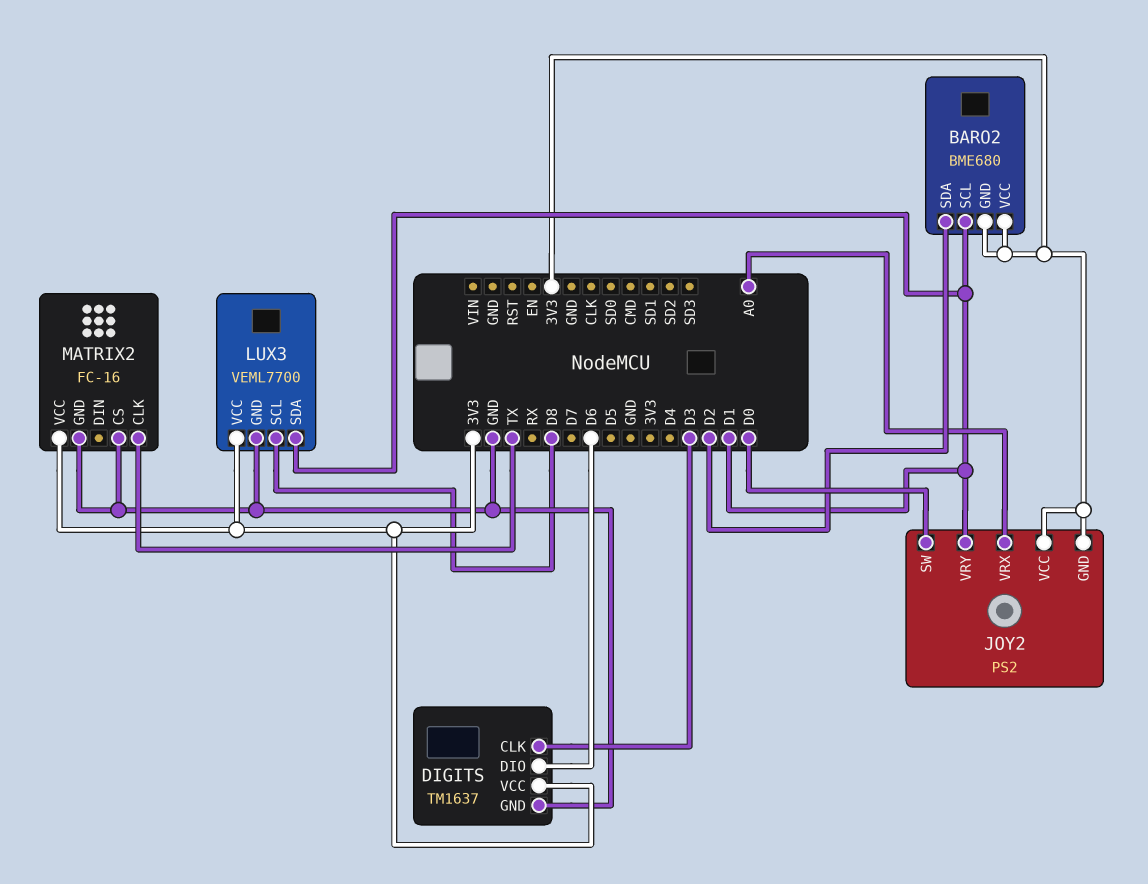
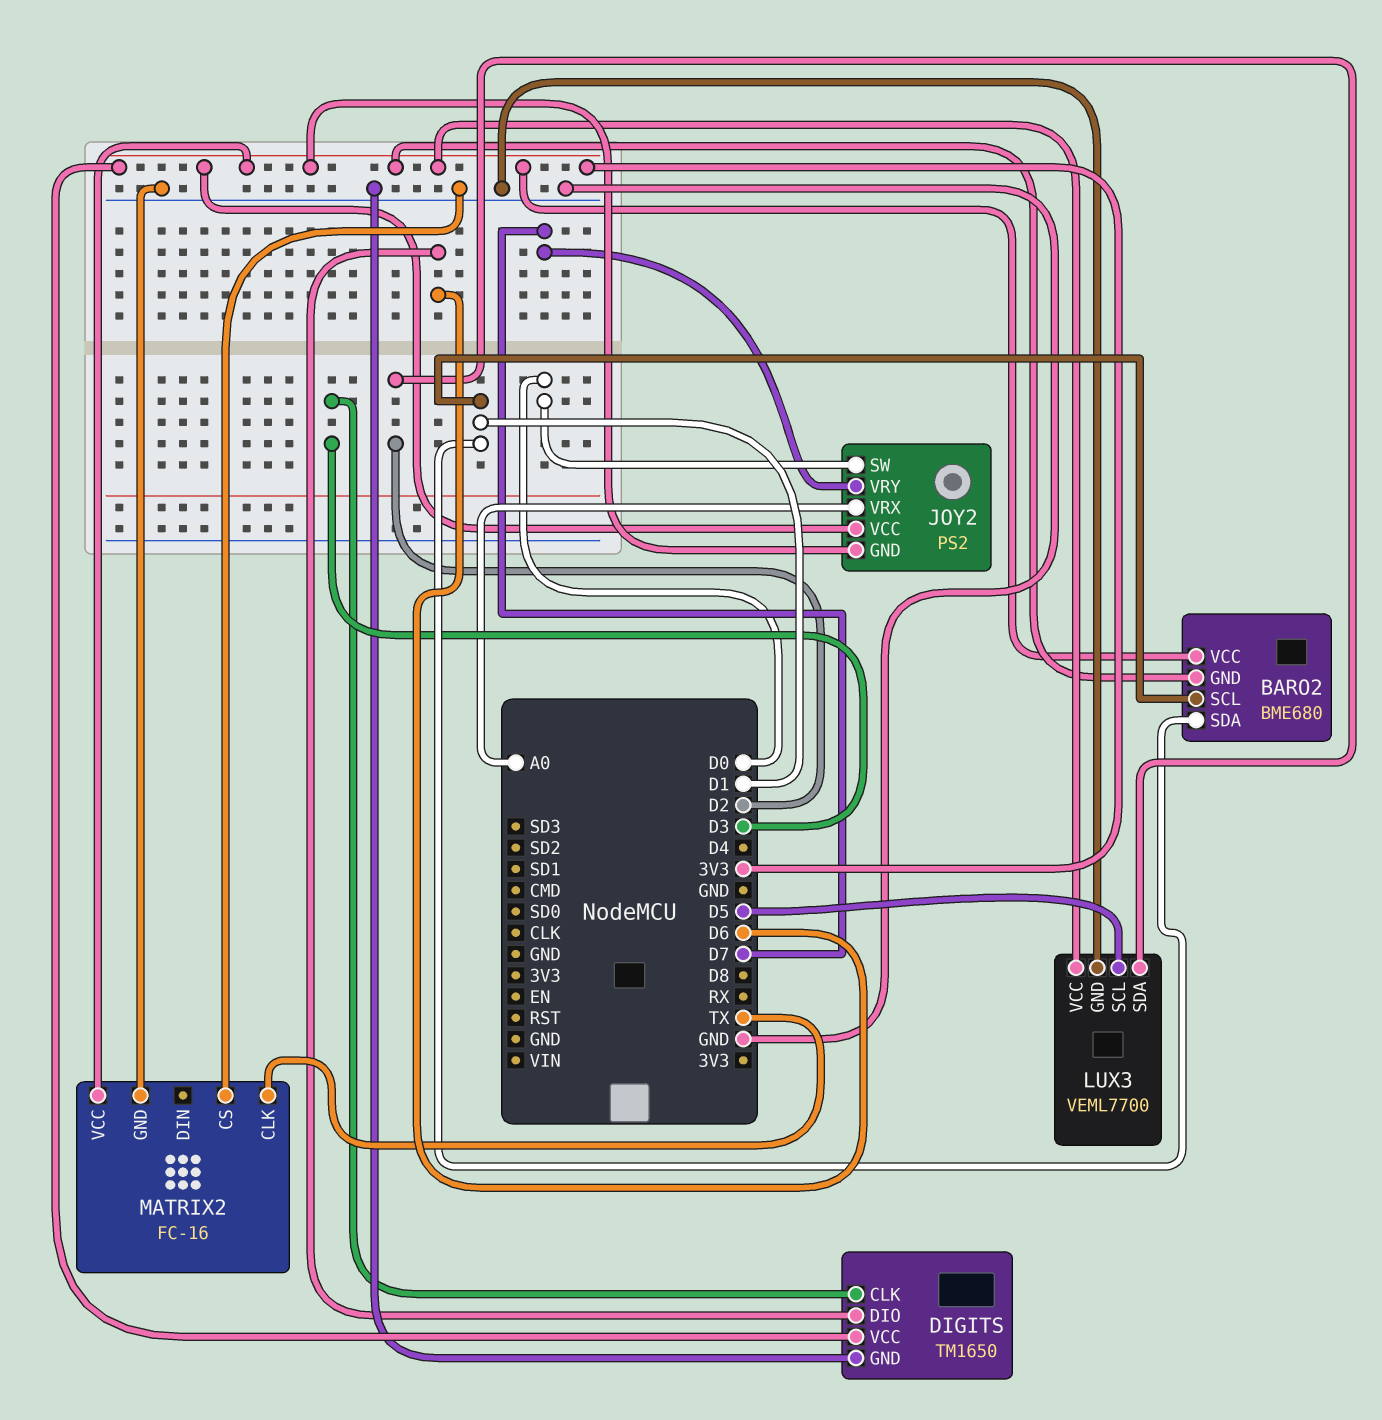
BARO2 pin SDA: D2 -> D1
DIGITS: TM1637 -> TM1650
JOY2 pin VRY: D1 -> D7
LUX3 pin SCL: D8 -> D5
LUX3 pin SDA: D1 -> D2

